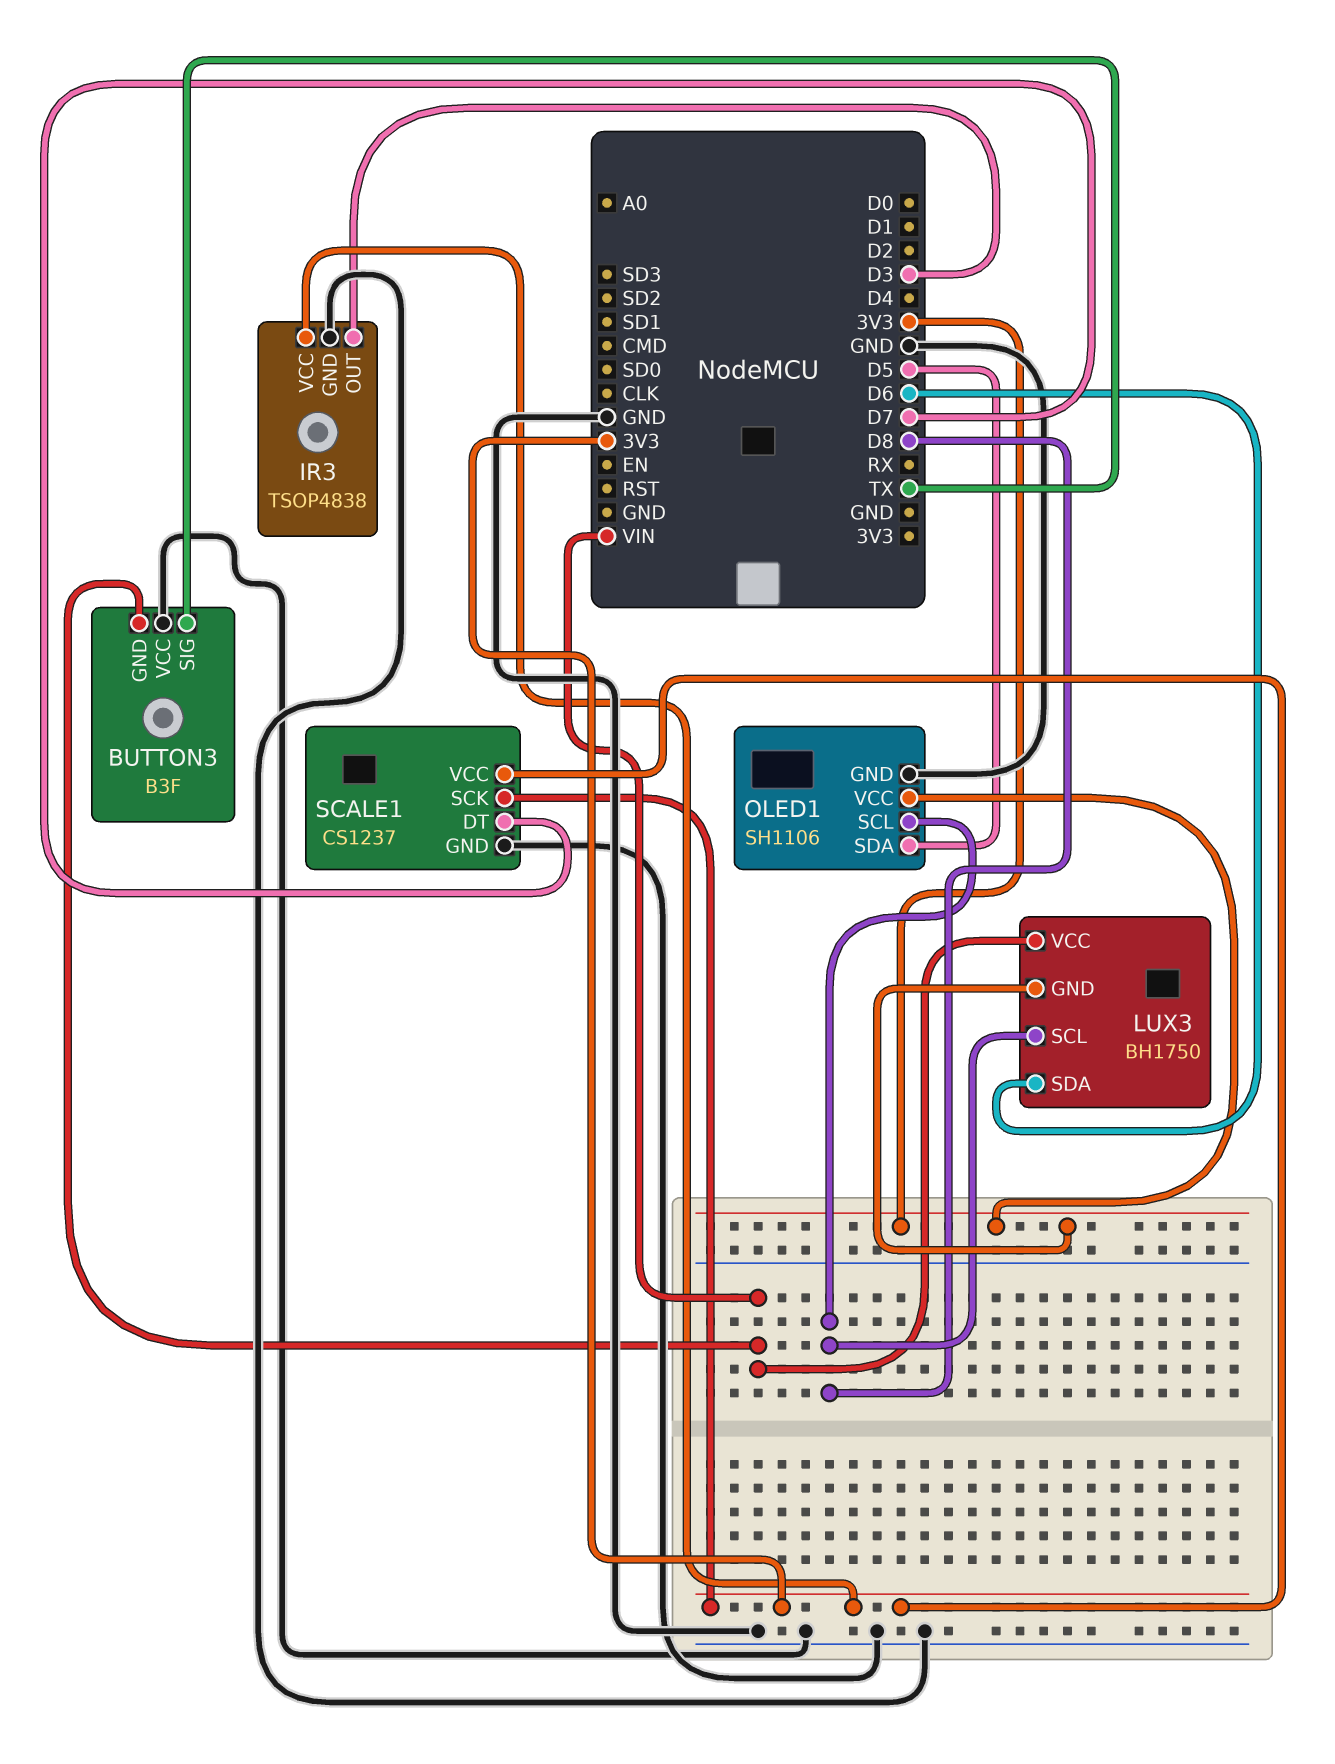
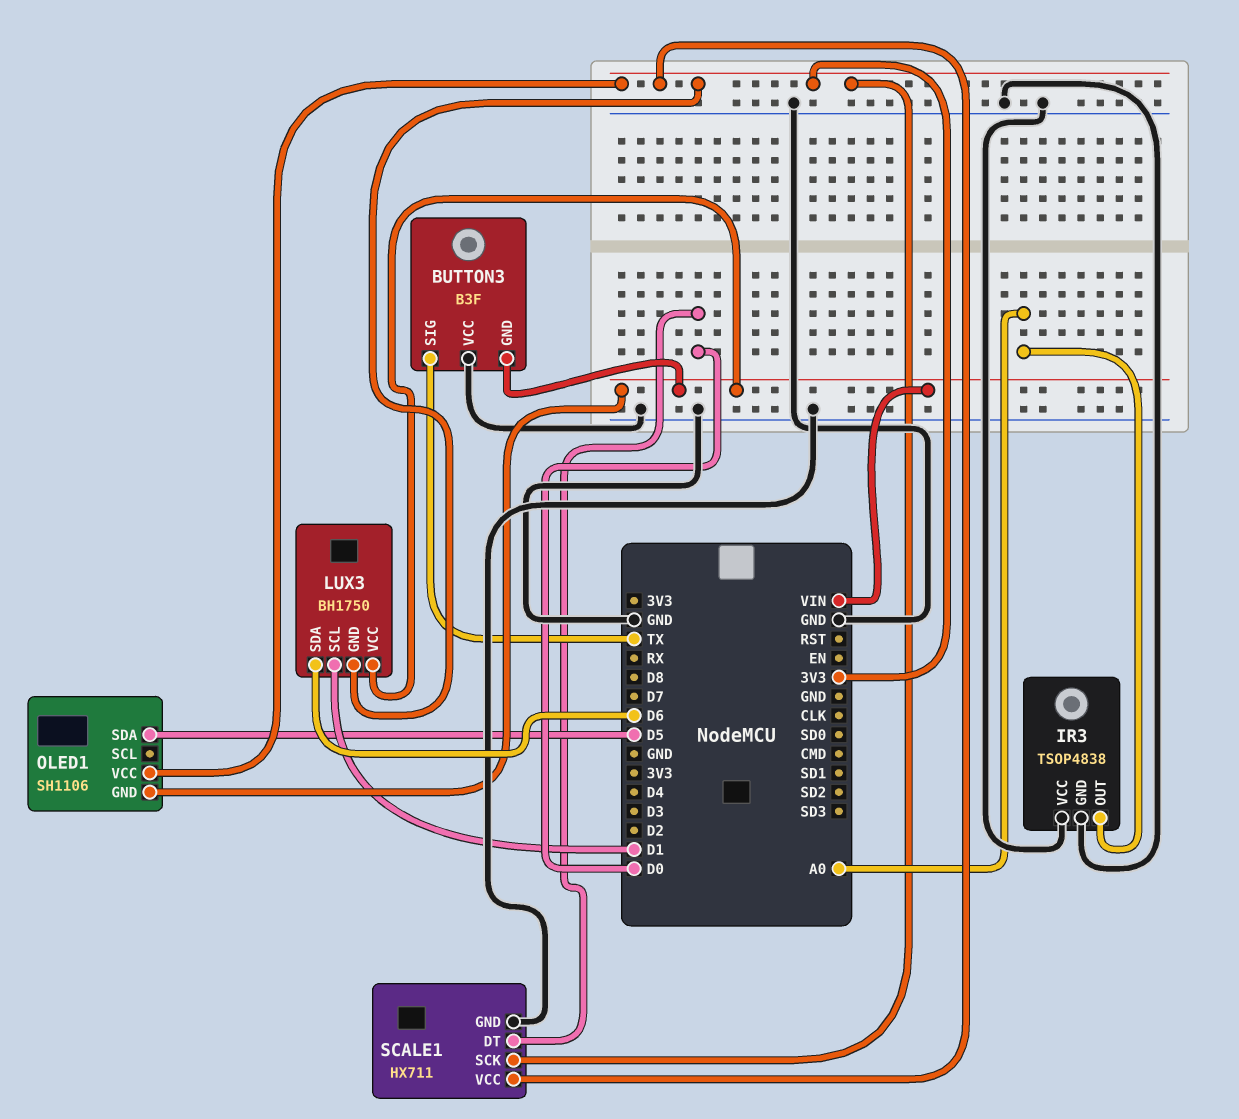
IR3 pin OUT: D3 -> A0
IR3 pin VCC: 3V3 -> GND
LUX3 pin SCL: D8 -> D1
OLED1 pin GND: GND -> VIN
OLED1 pin SCL: D8 -> none
SCALE1: CS1237 -> HX711
SCALE1 pin DT: D7 -> D0

